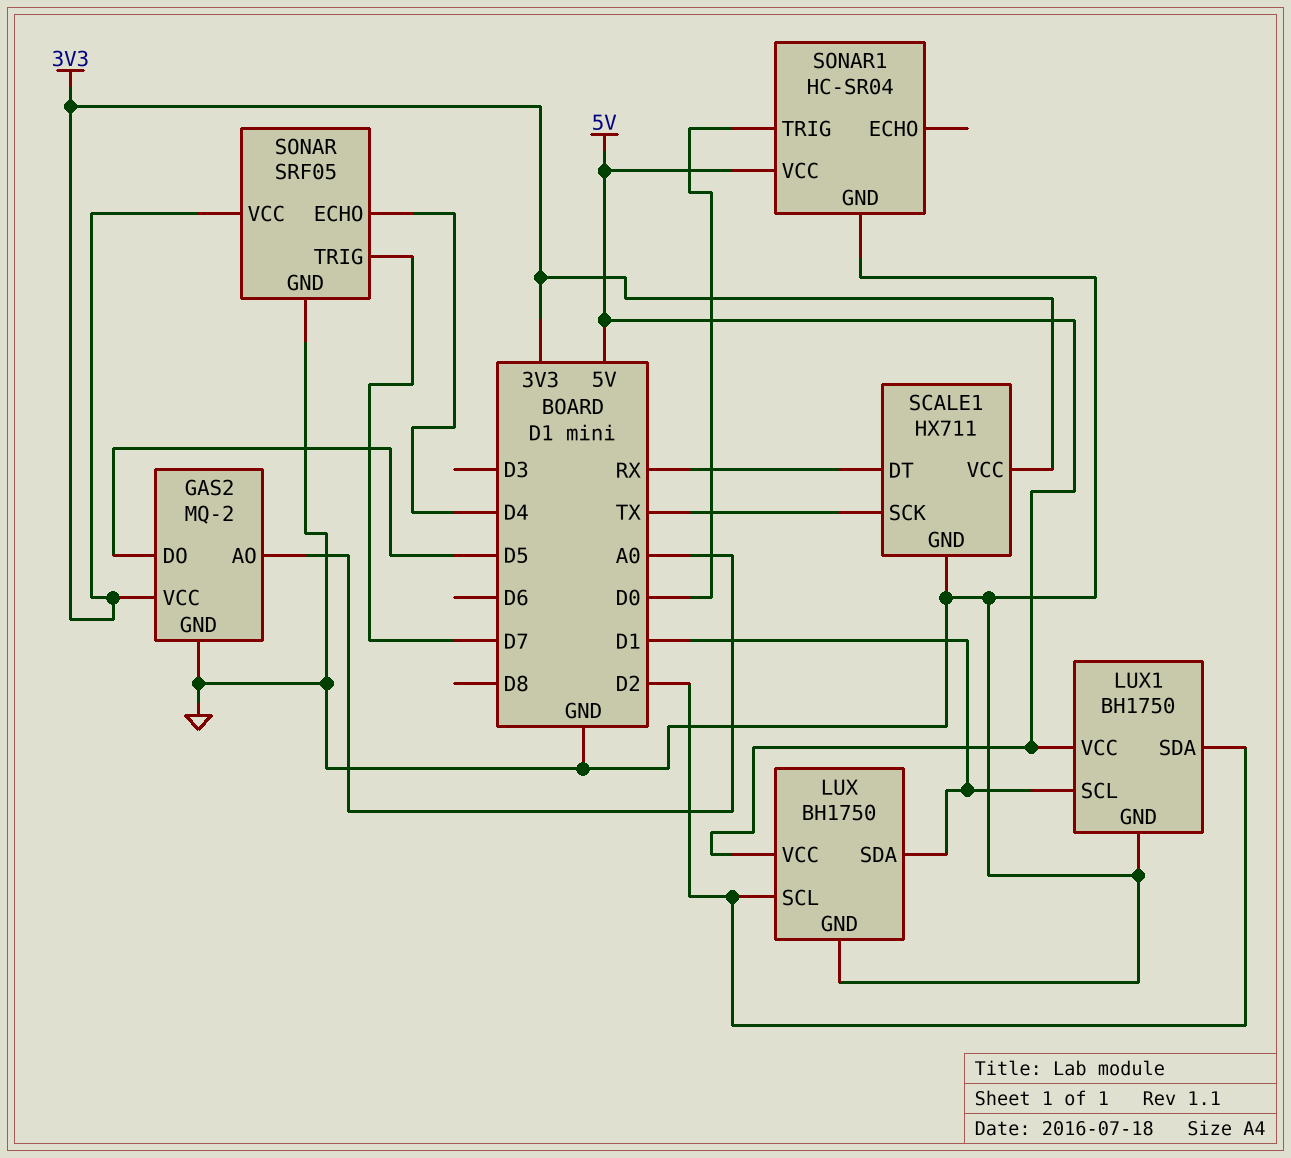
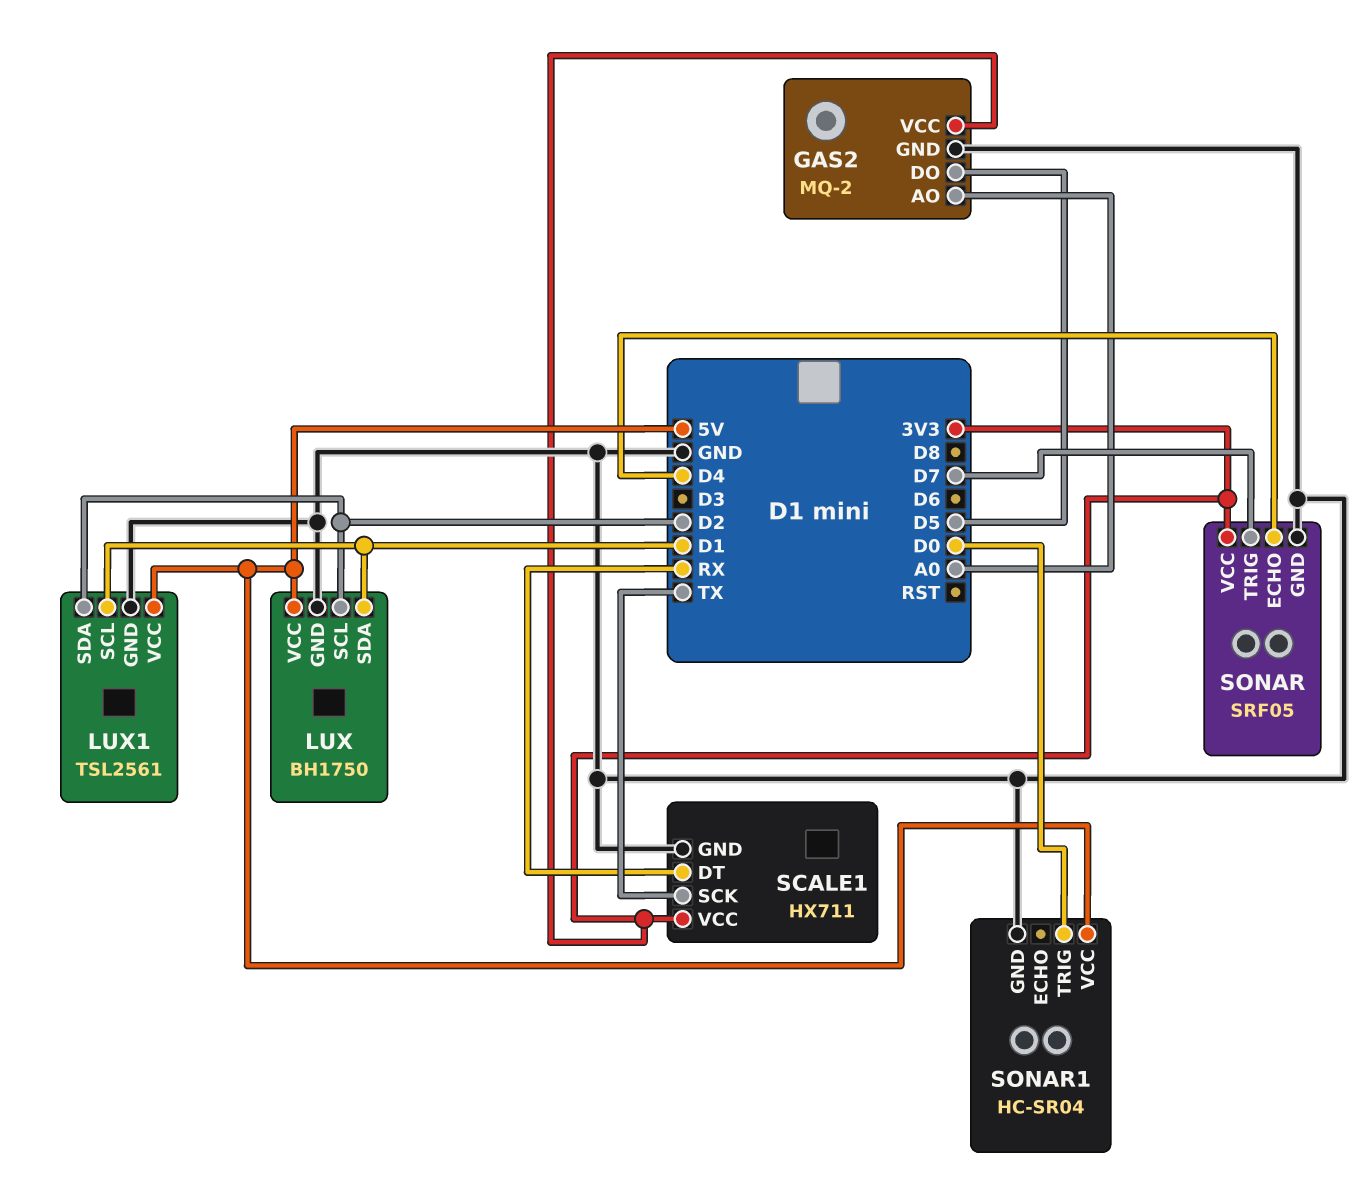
LUX1: BH1750 -> TSL2561

